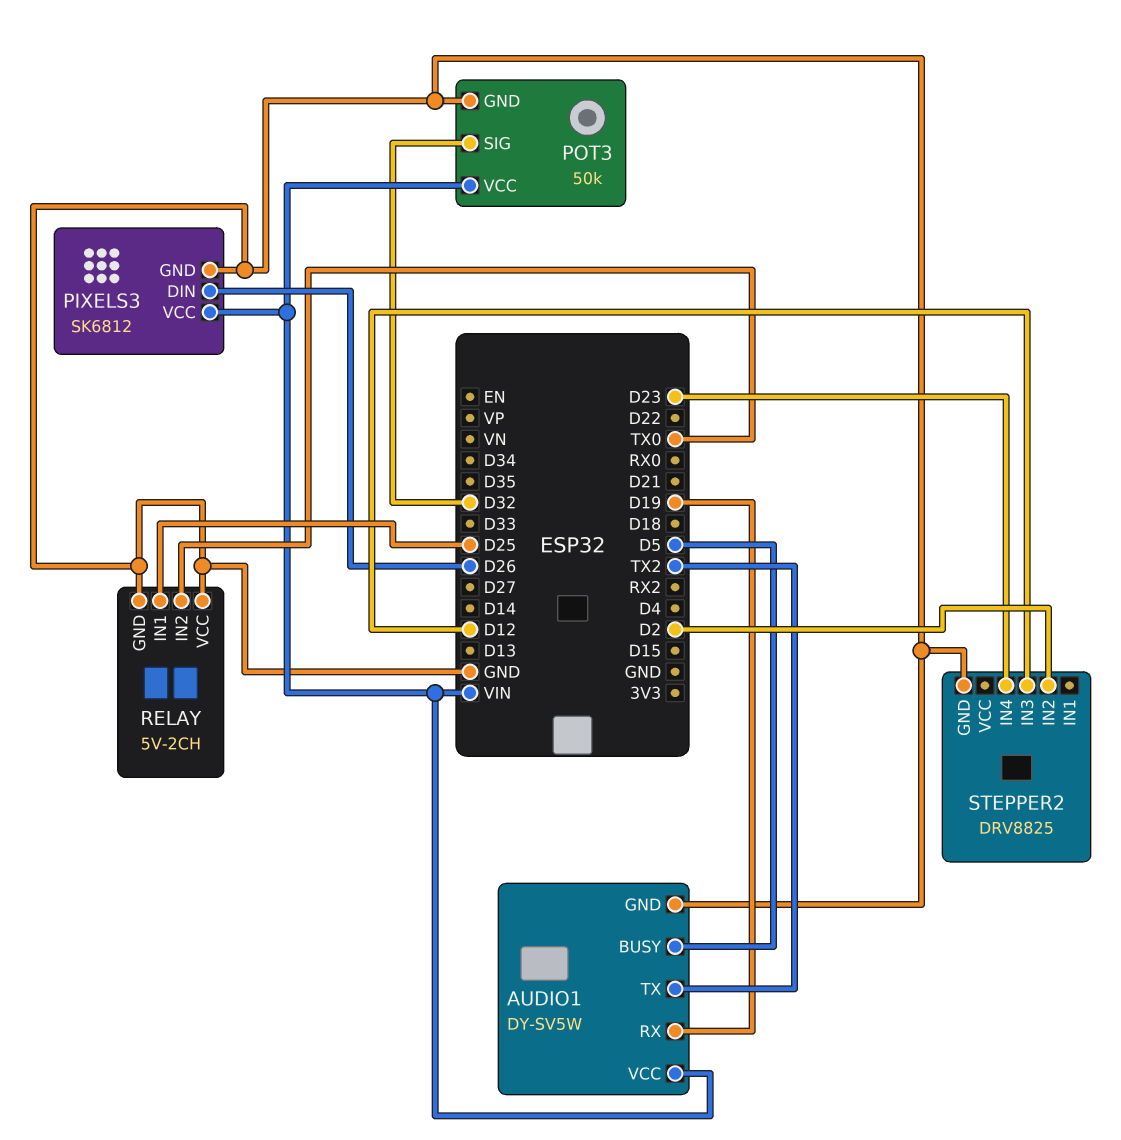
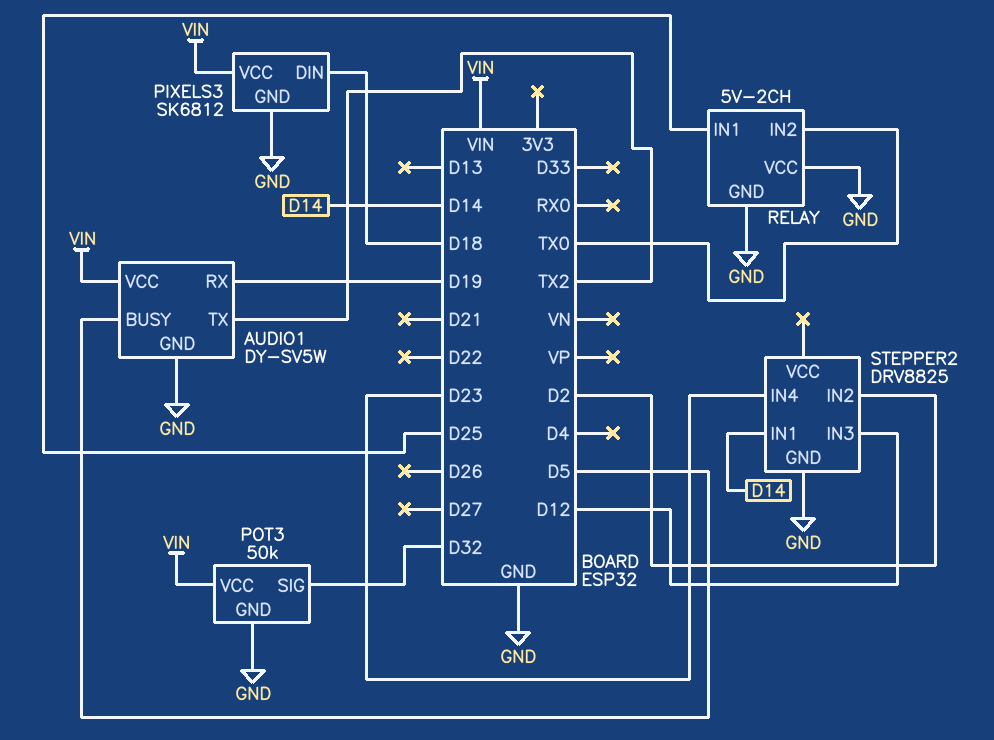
PIXELS3 pin DIN: D26 -> D18
STEPPER2 pin IN1: none -> D14

